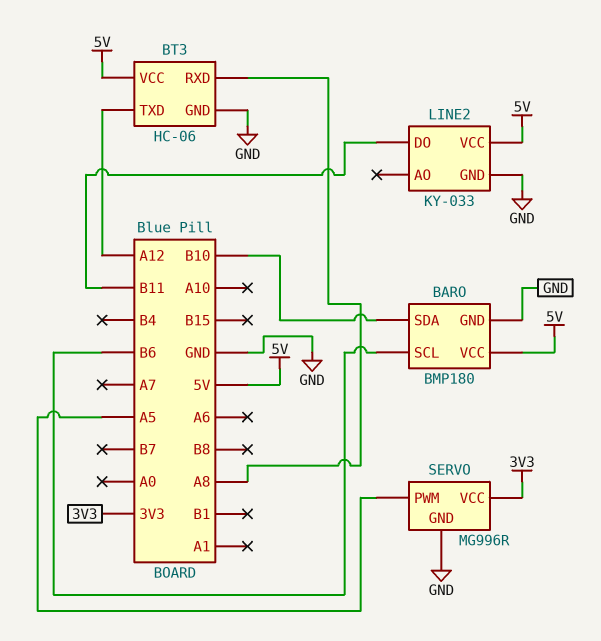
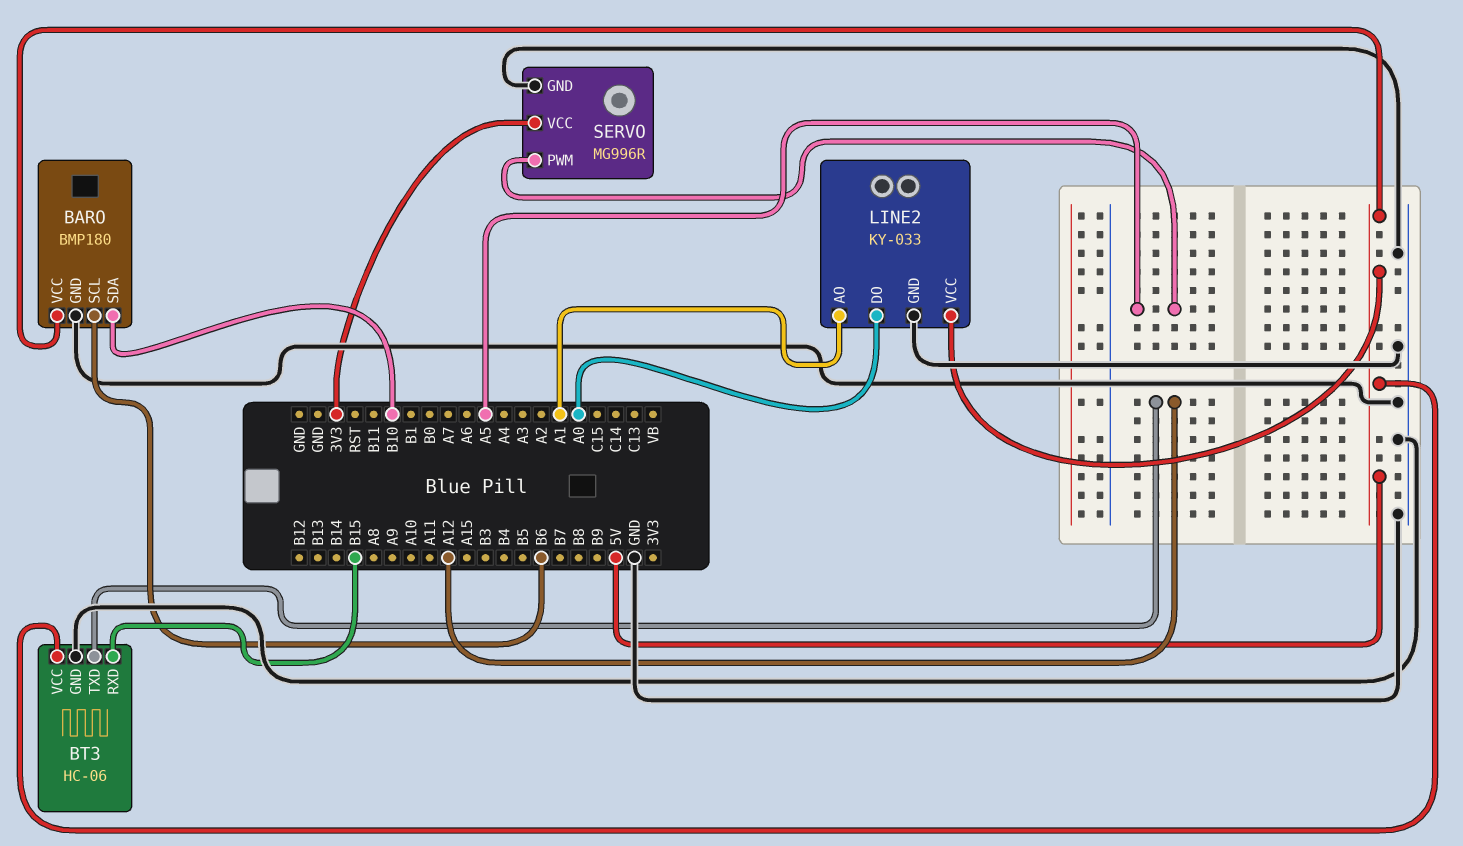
BT3 pin RXD: A8 -> B15
LINE2 pin AO: none -> A1
LINE2 pin DO: B11 -> A0

